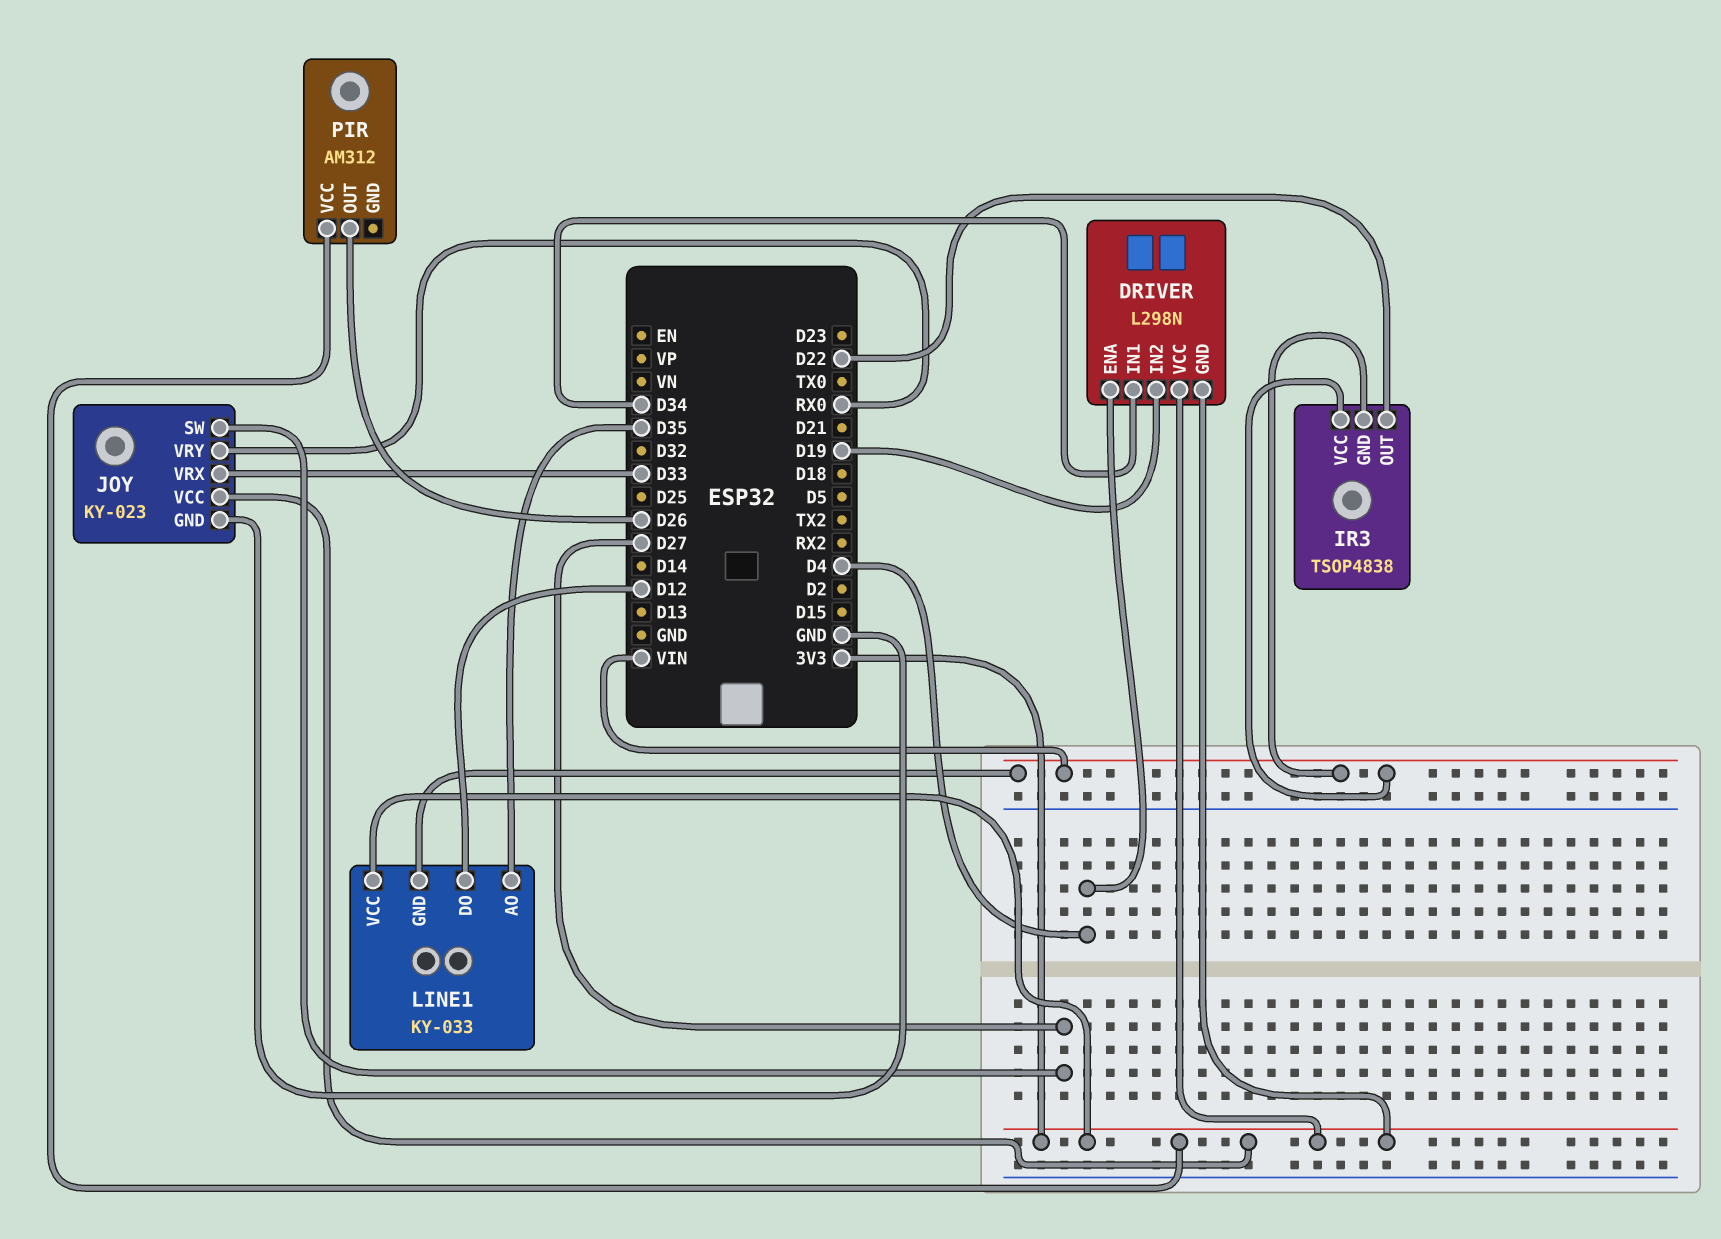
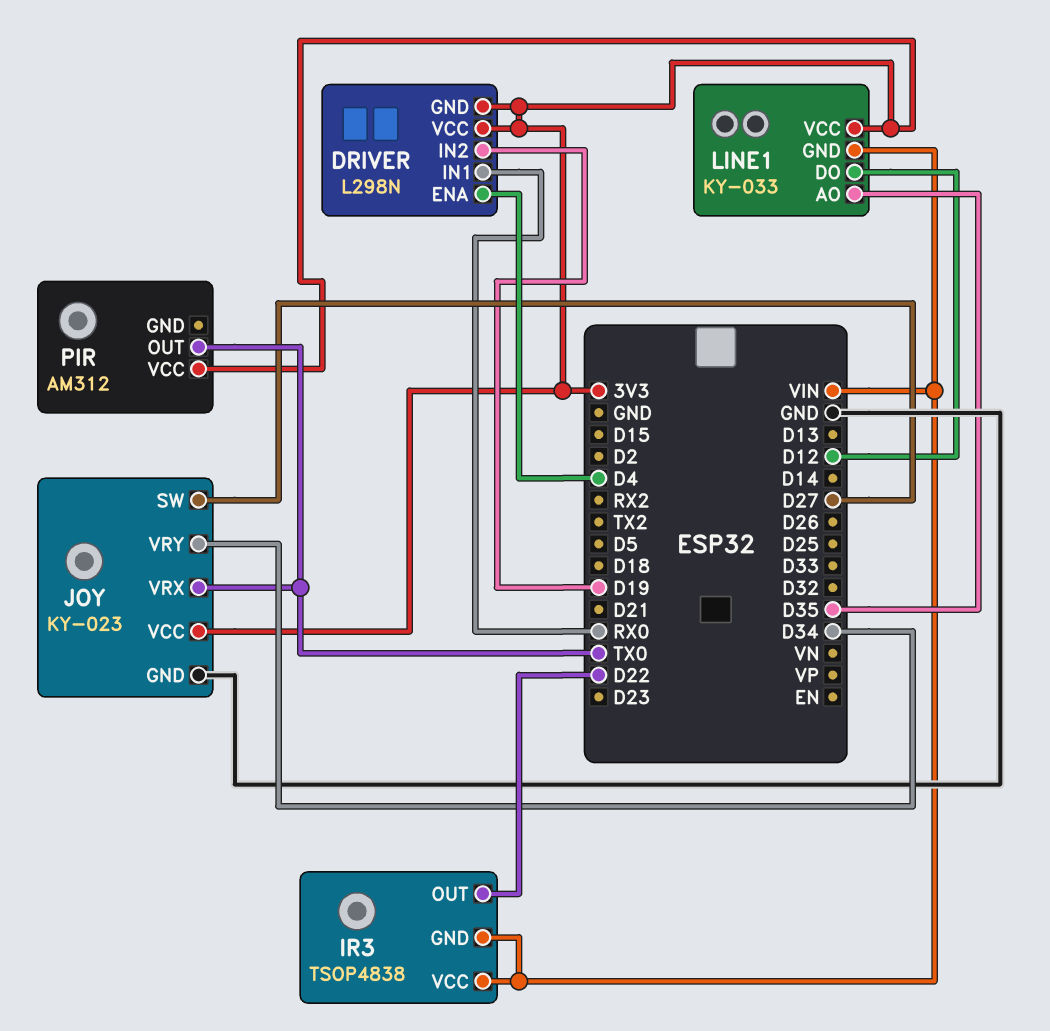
DRIVER pin IN1: D34 -> RX0
JOY pin VRX: D33 -> TX0
JOY pin VRY: RX0 -> D34
PIR pin OUT: D26 -> TX0

